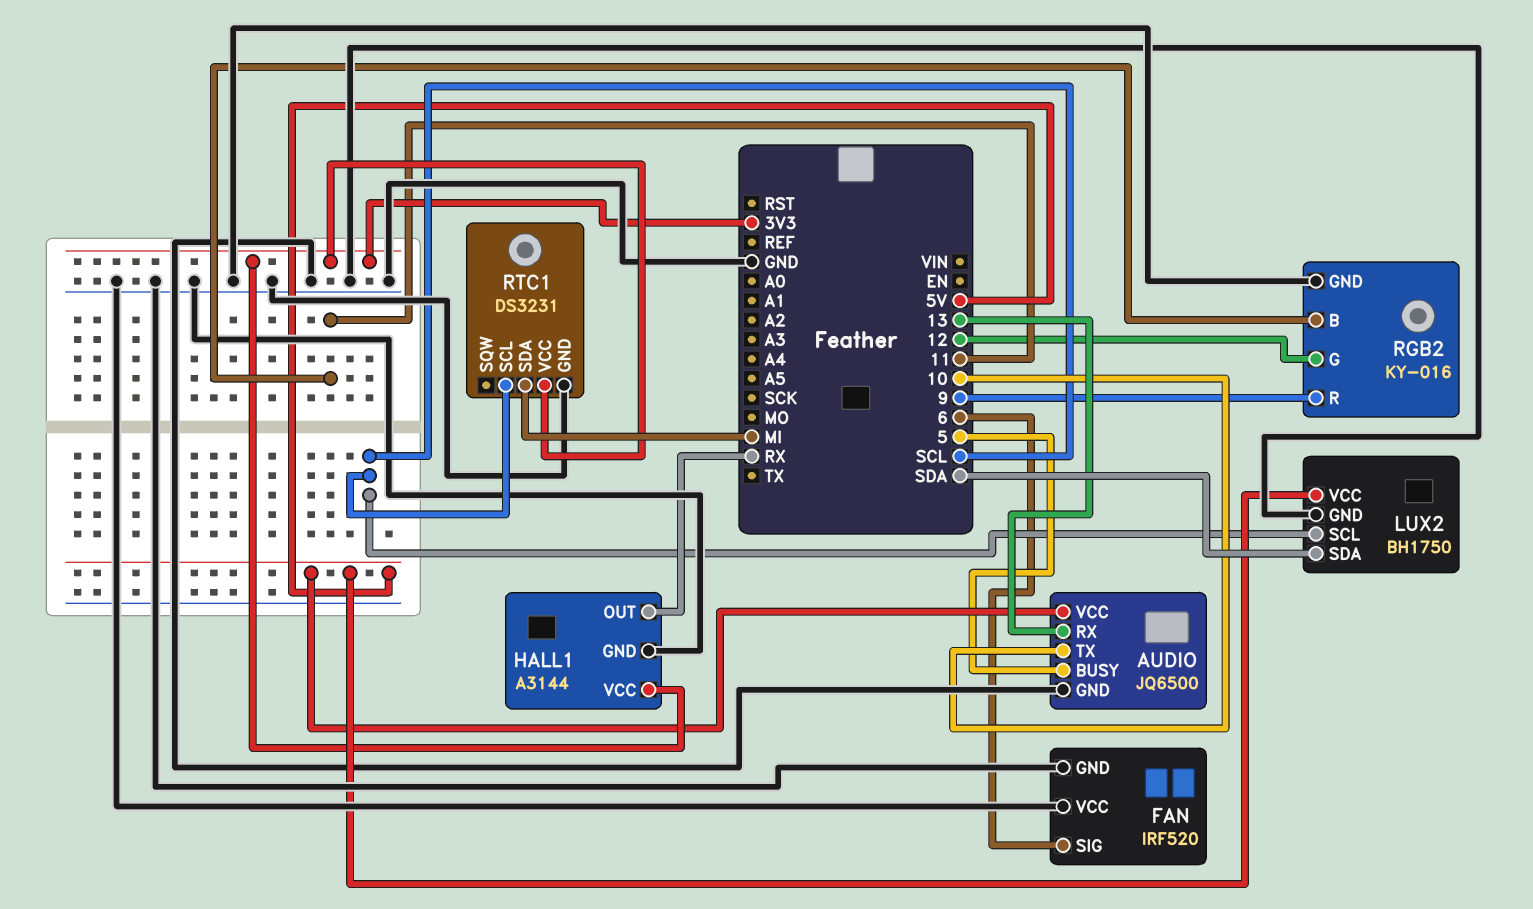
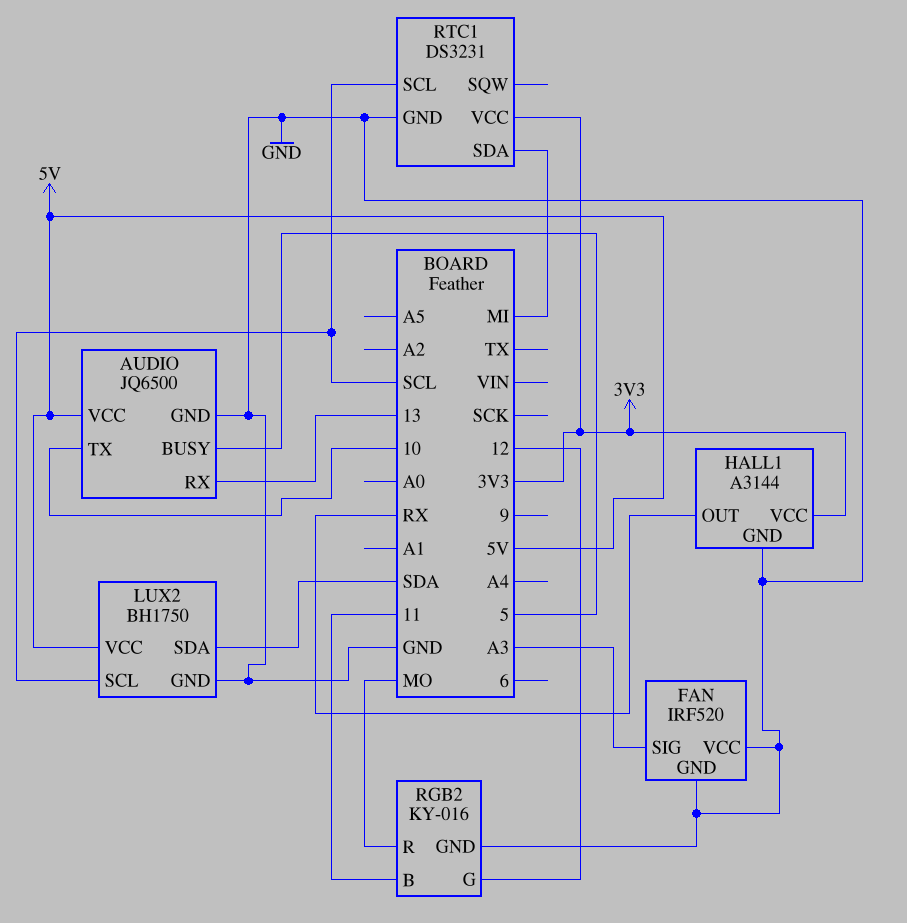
FAN pin SIG: 6 -> A3
RGB2 pin R: 9 -> MO

